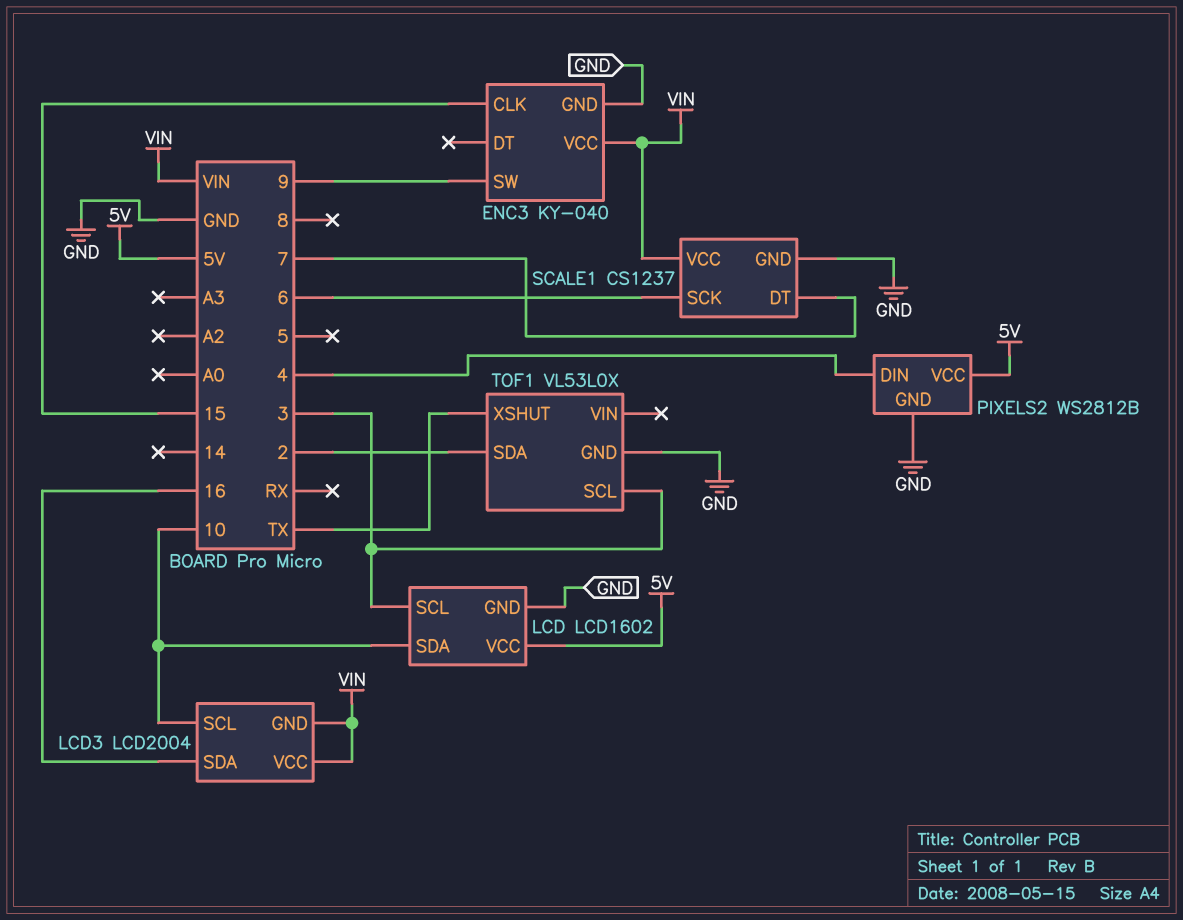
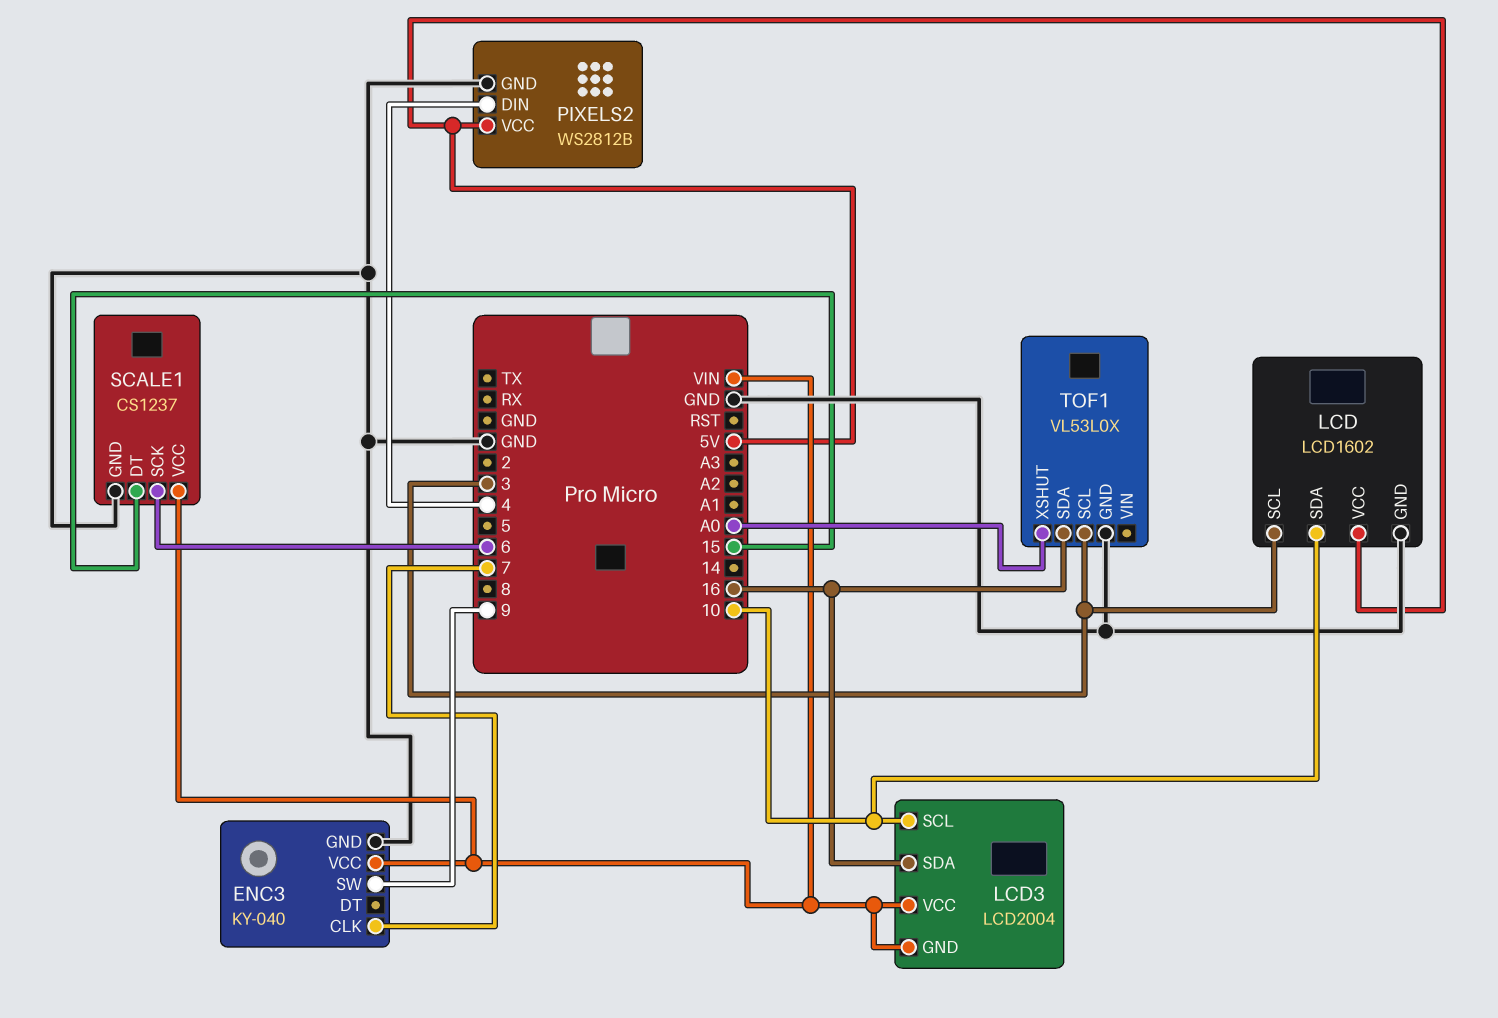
ENC3 pin CLK: 15 -> 7
SCALE1 pin DT: 7 -> 15
TOF1 pin SDA: 2 -> 16
TOF1 pin XSHUT: TX -> A0

